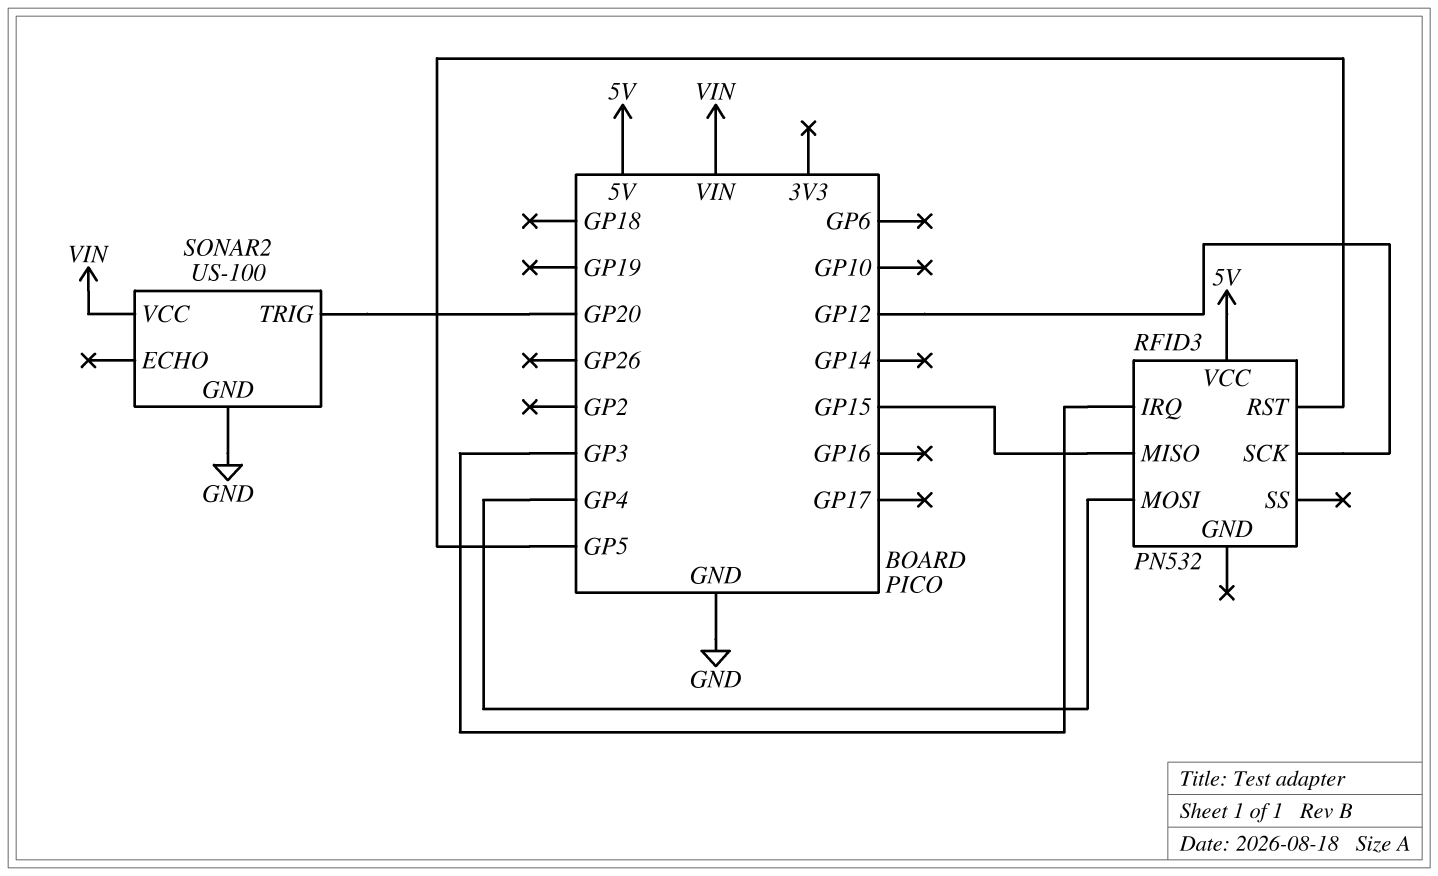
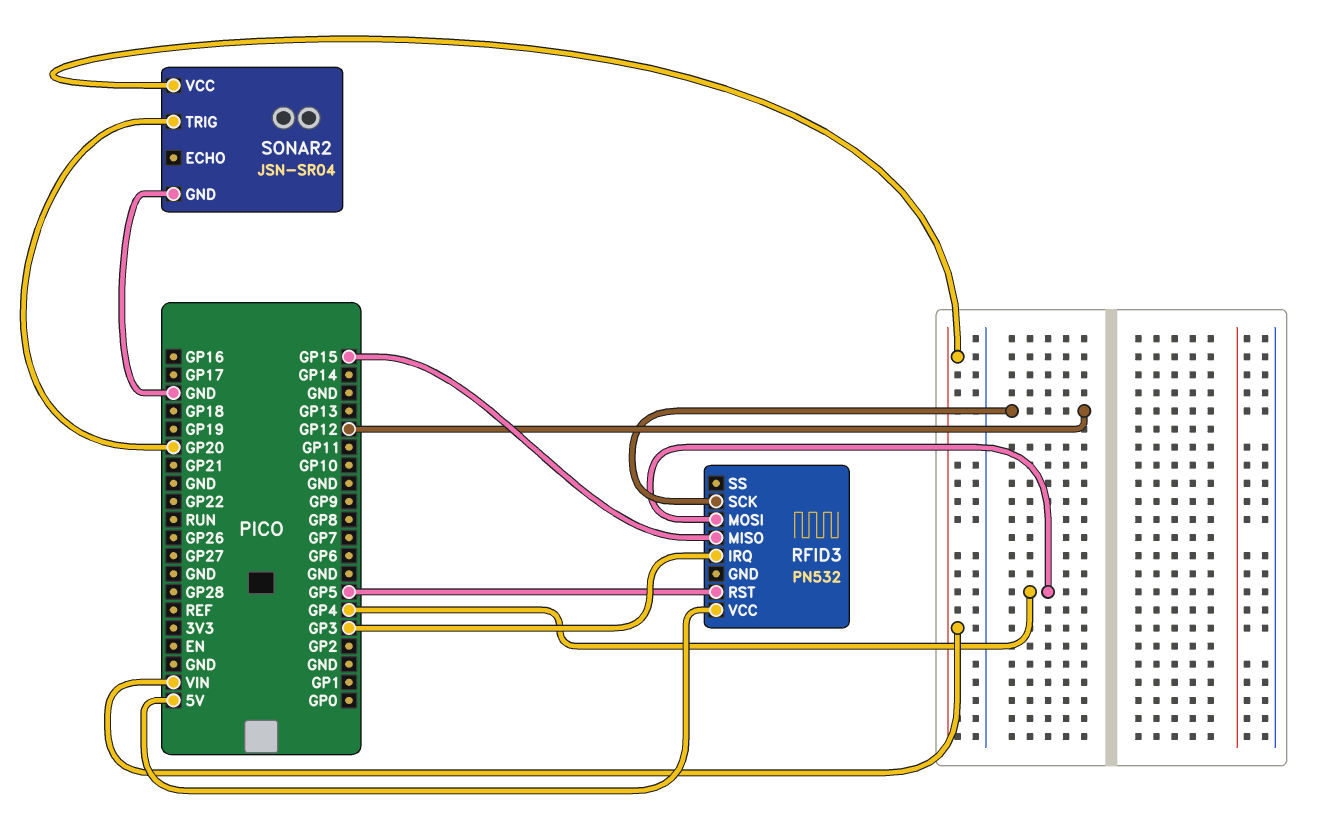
SONAR2: US-100 -> JSN-SR04

